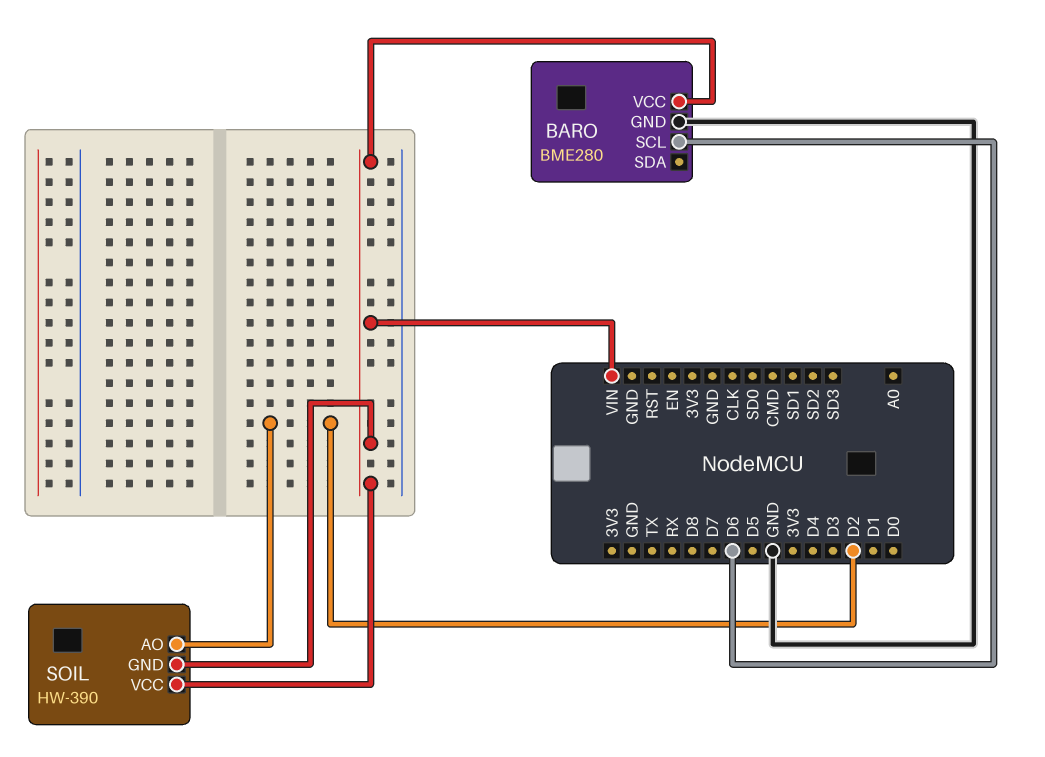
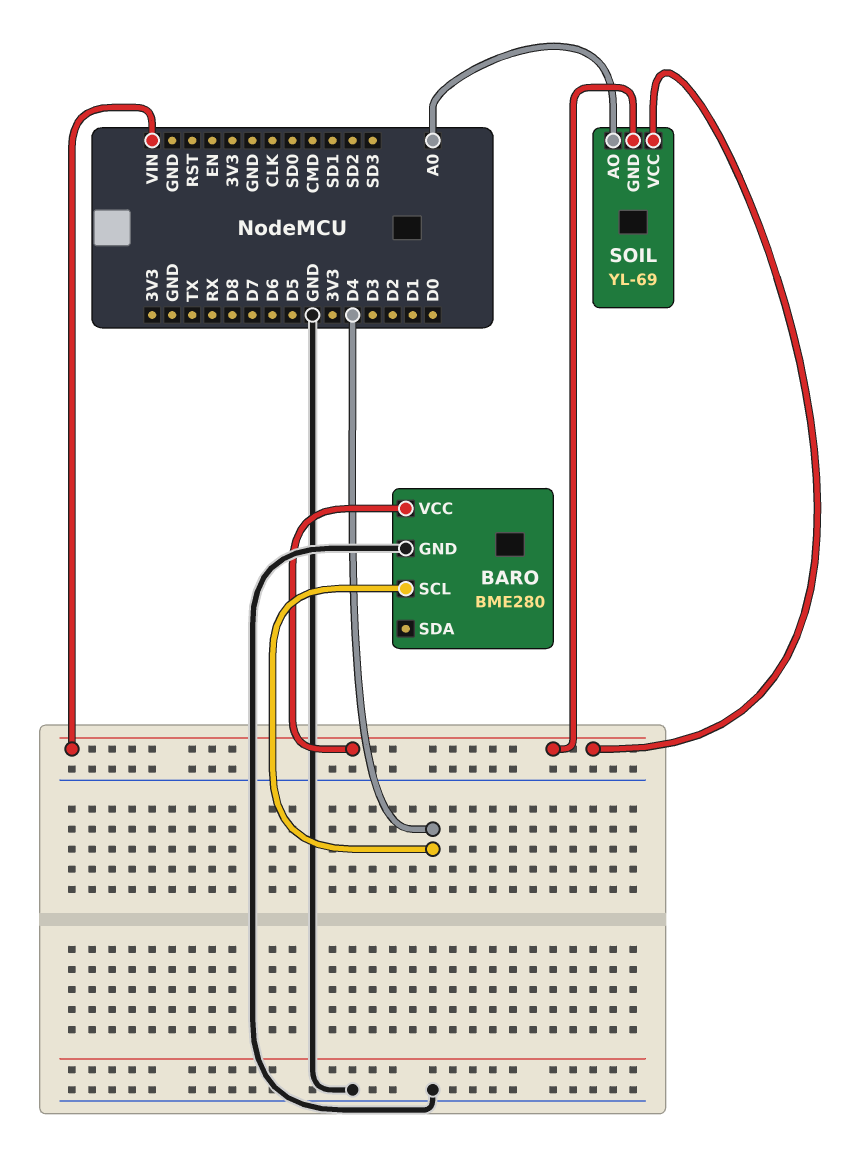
BARO pin SCL: D6 -> D4
SOIL: HW-390 -> YL-69
SOIL pin AO: D2 -> A0

